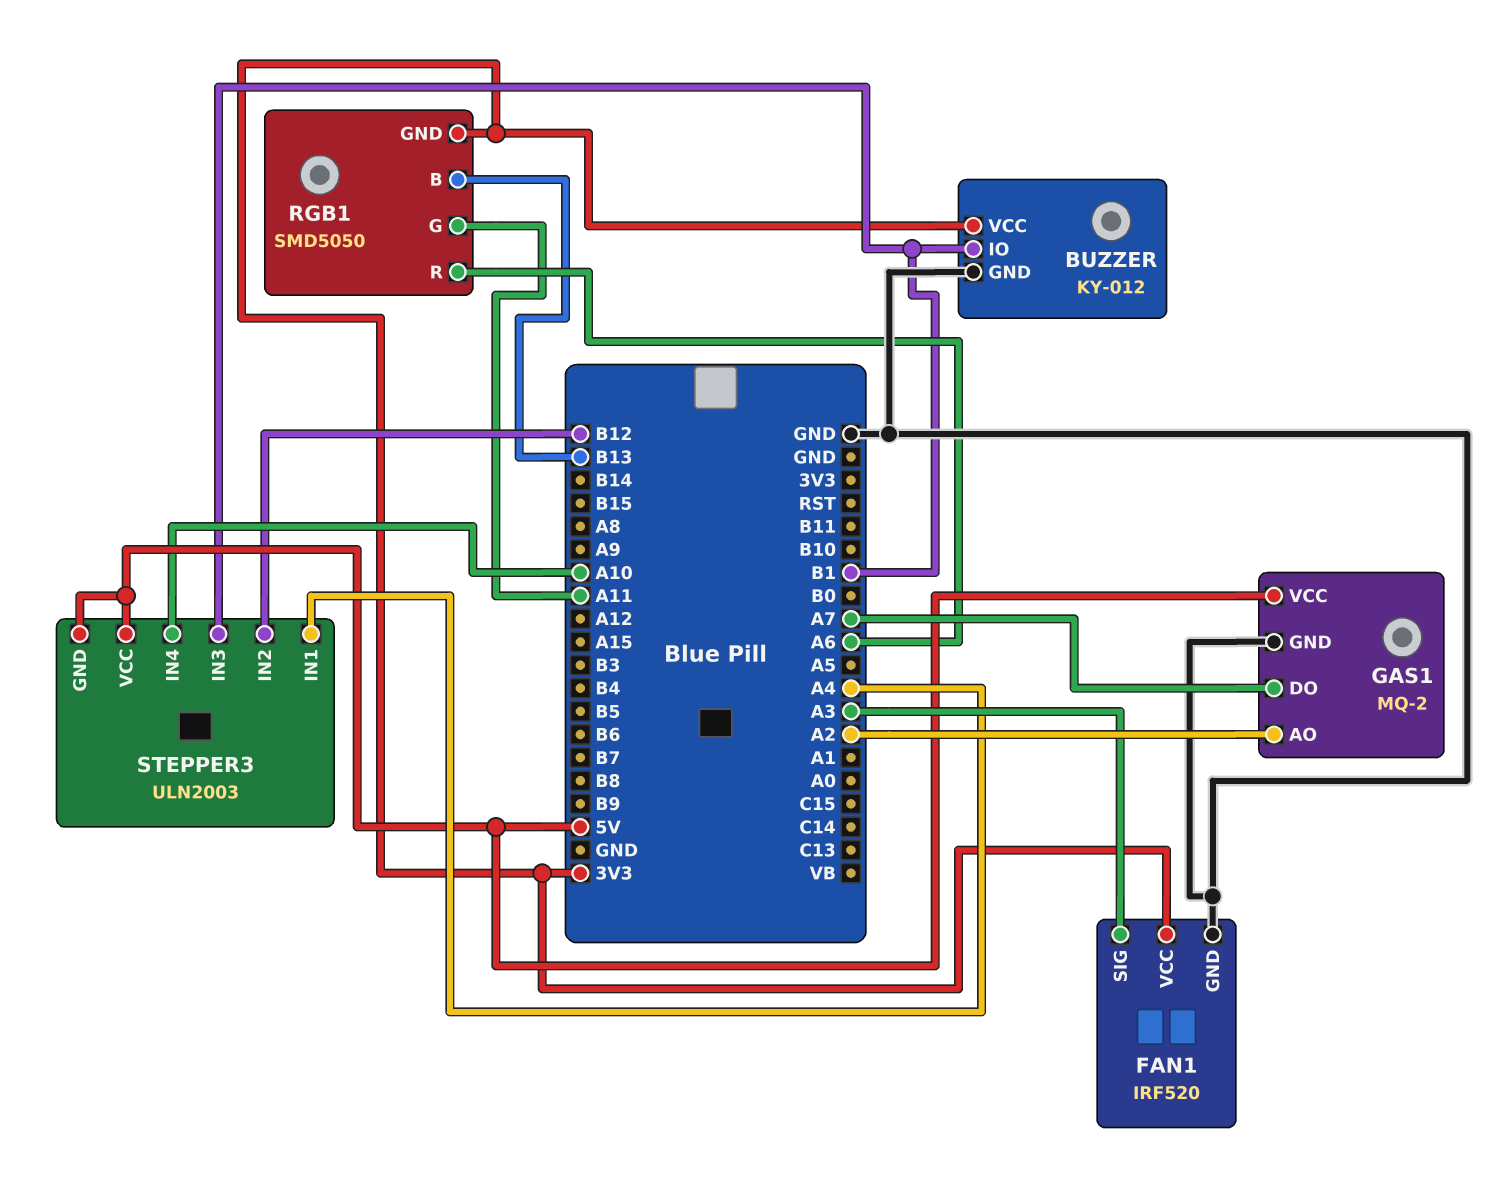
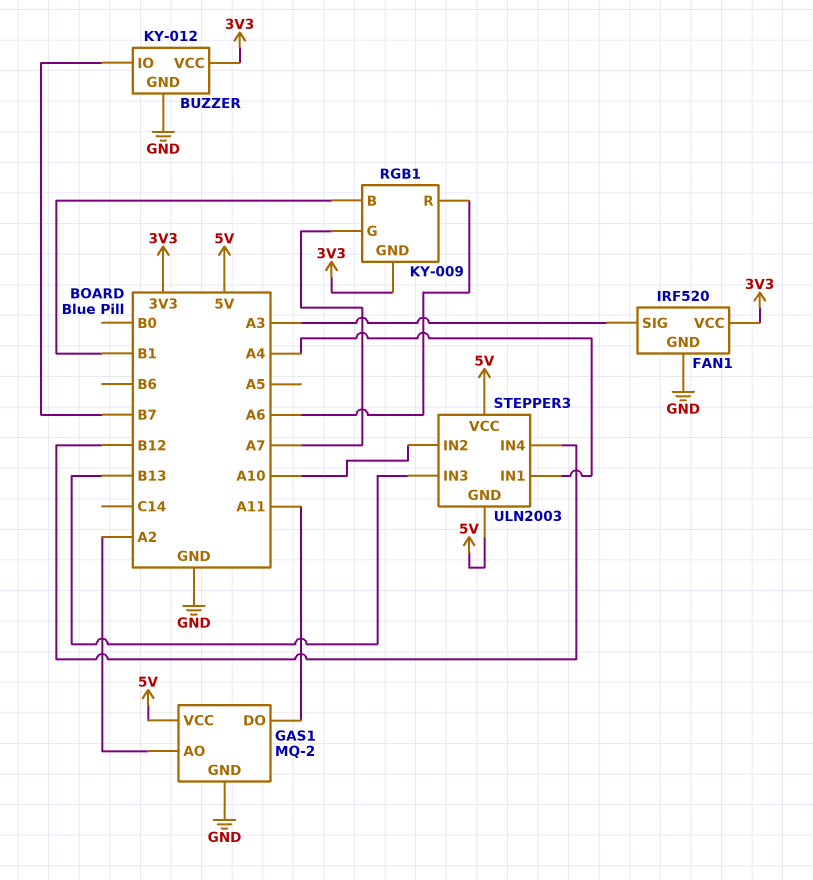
BUZZER pin IO: B1 -> B7
GAS1 pin DO: A7 -> A11
RGB1: SMD5050 -> KY-009
RGB1 pin B: B13 -> B1
RGB1 pin G: A11 -> A7
STEPPER3 pin IN2: B12 -> A10
STEPPER3 pin IN3: B1 -> B13
STEPPER3 pin IN4: A10 -> B12

